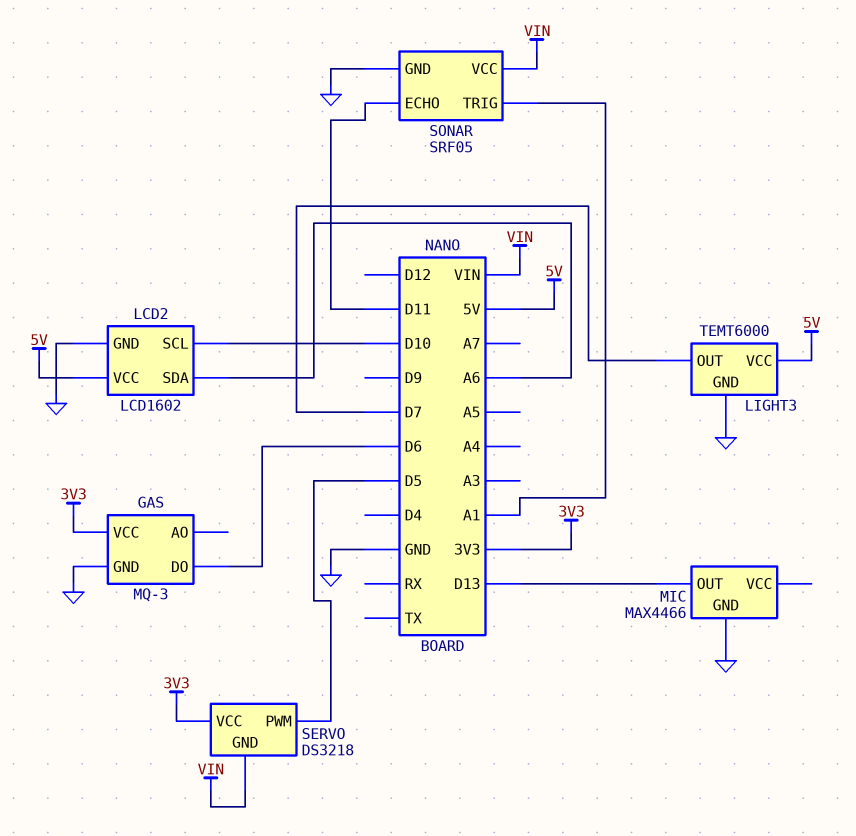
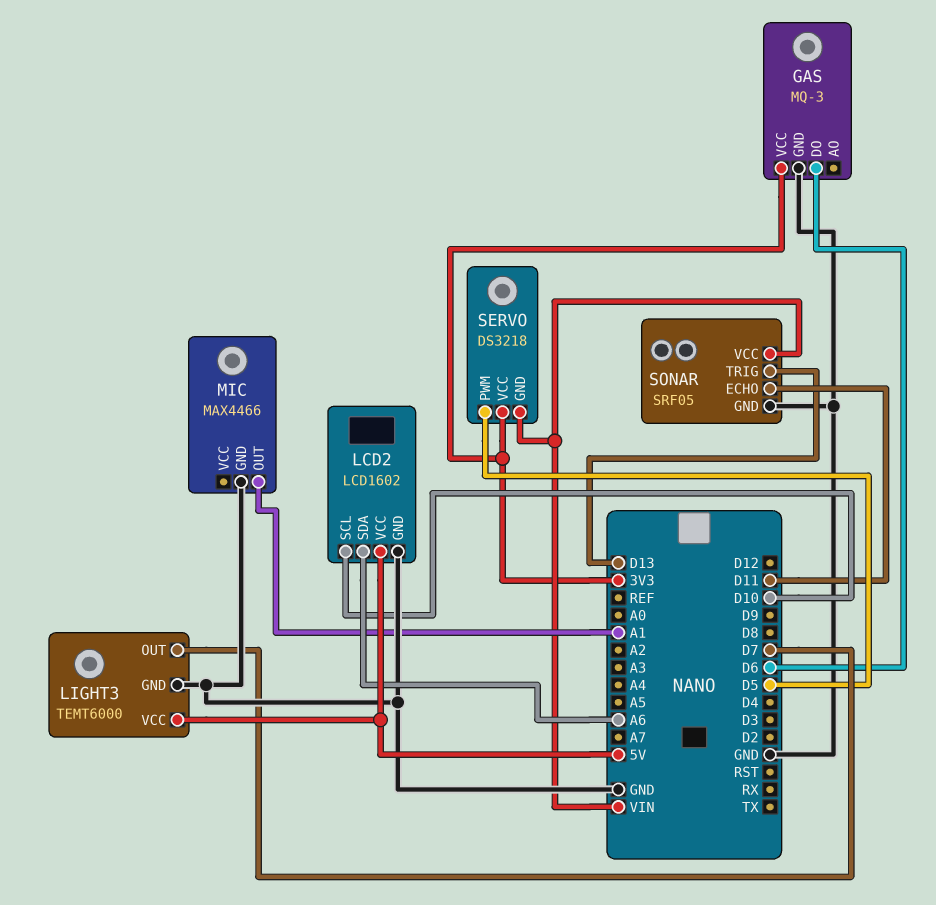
MIC pin OUT: D13 -> A1
SONAR pin TRIG: A1 -> D13

